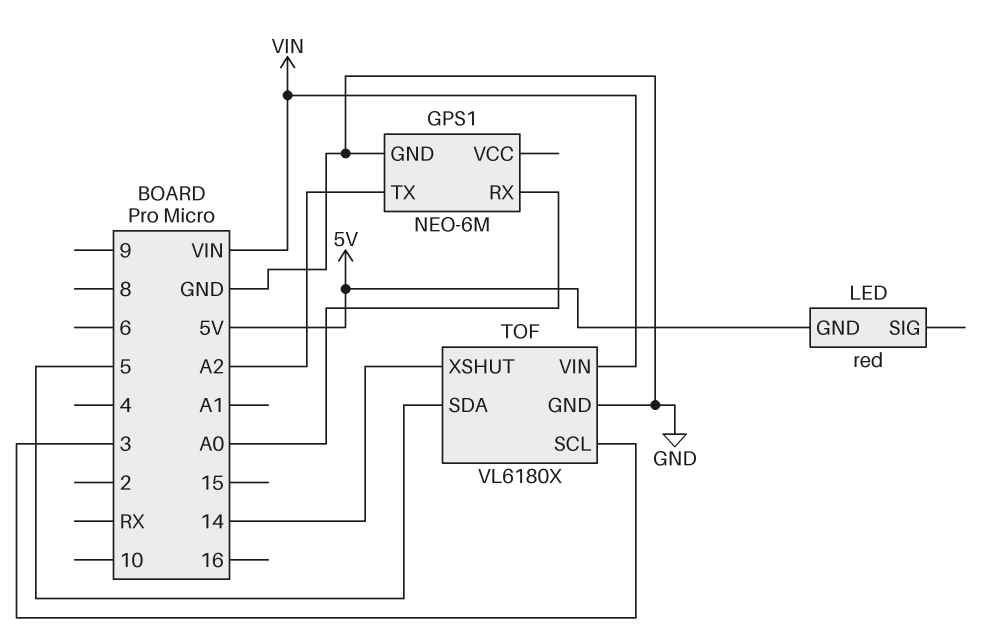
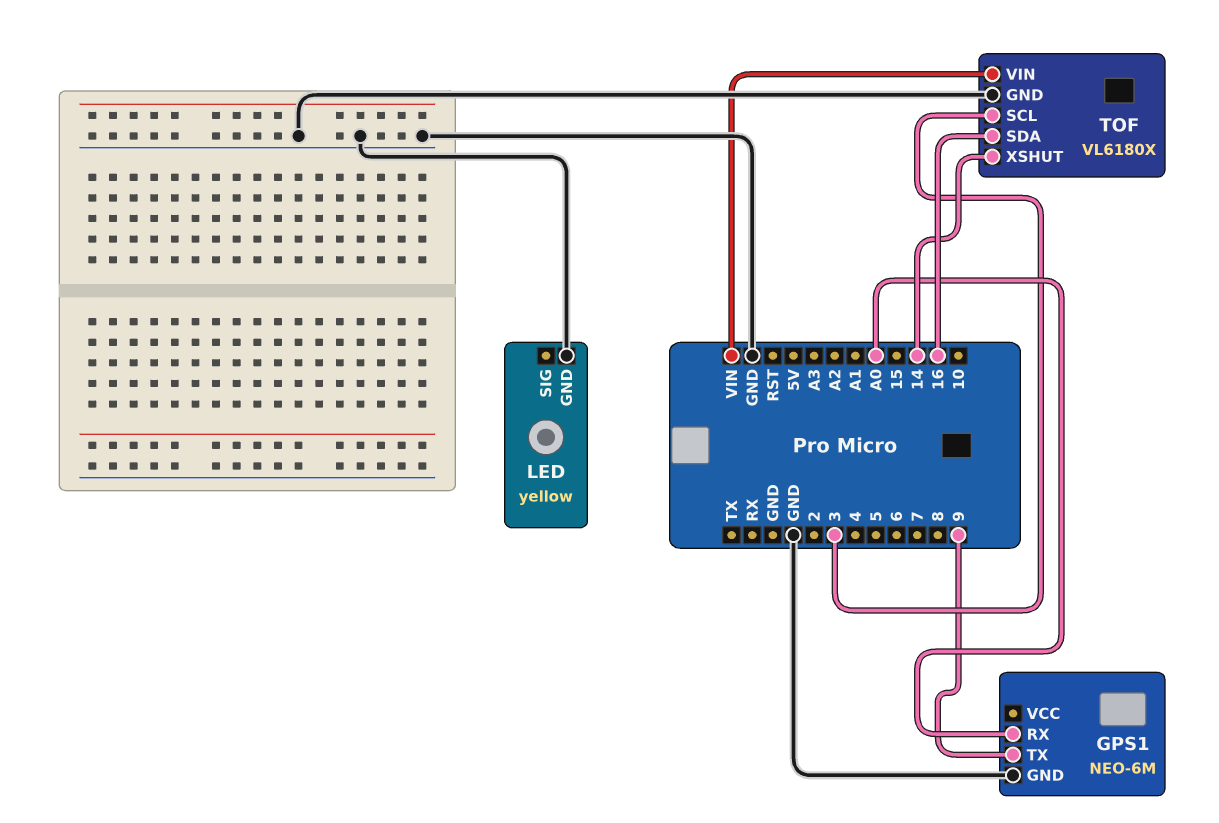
GPS1 pin TX: A2 -> 9
LED: red -> yellow
LED pin GND: 5V -> GND
TOF pin SDA: 5 -> 16

